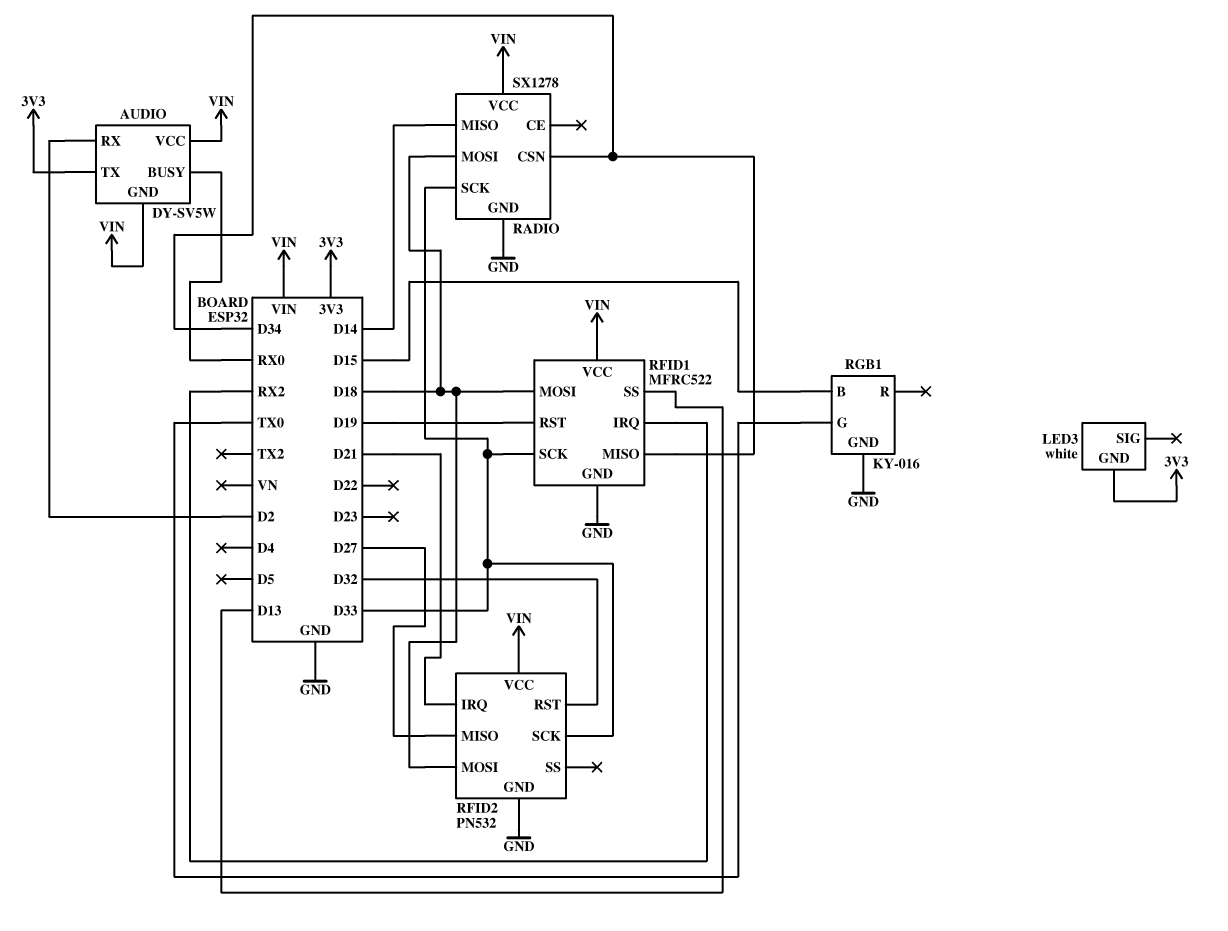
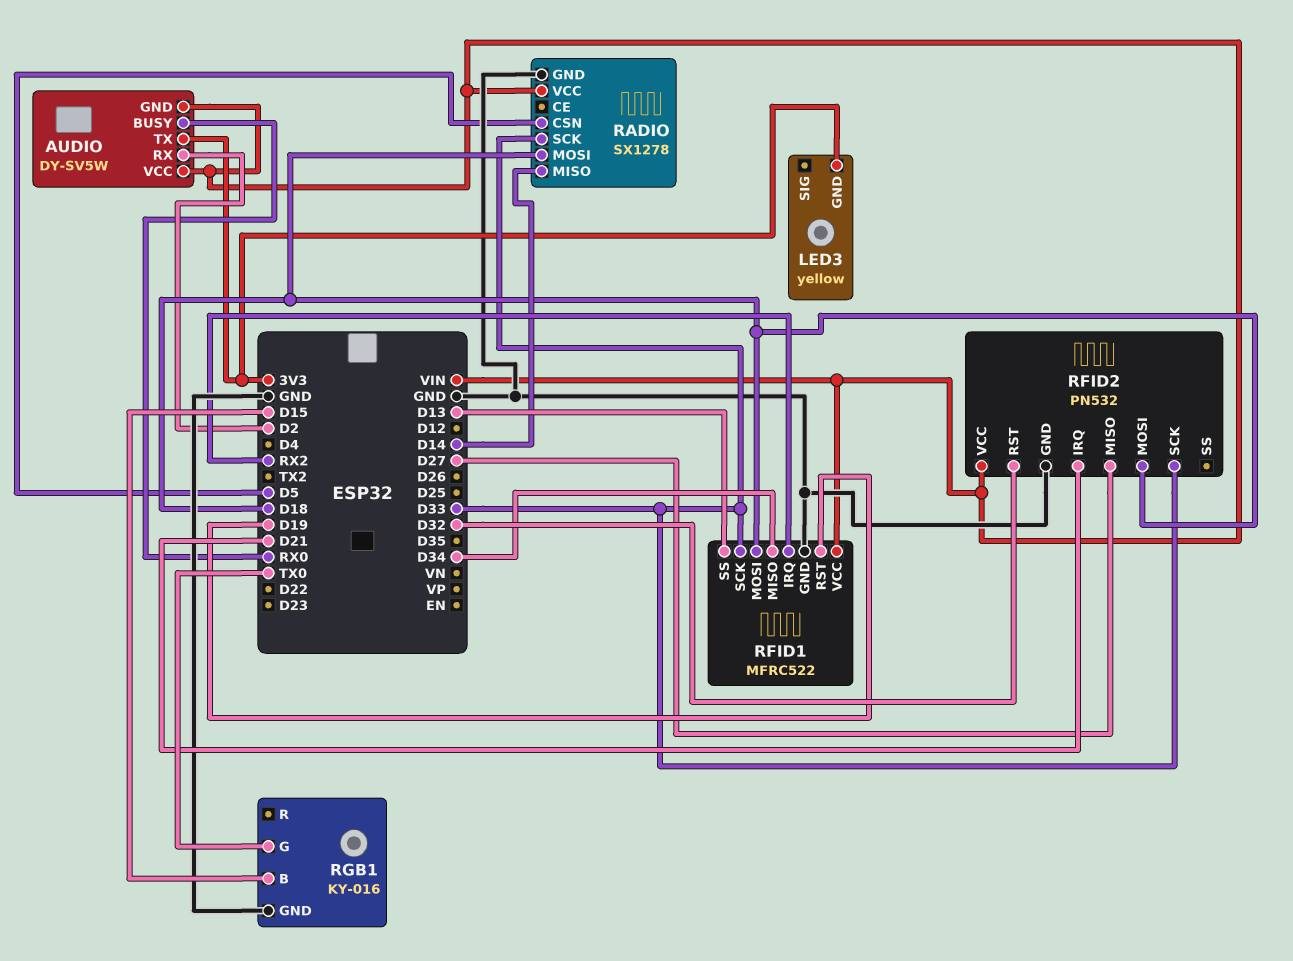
LED3: white -> yellow
RADIO pin CSN: D34 -> D5

